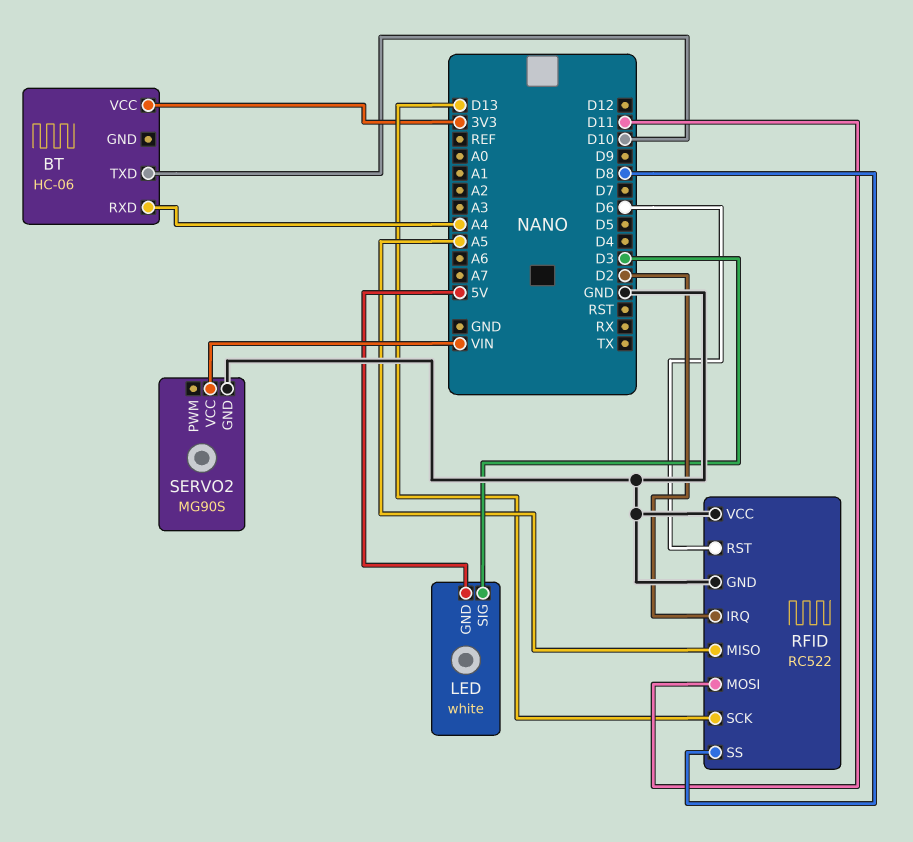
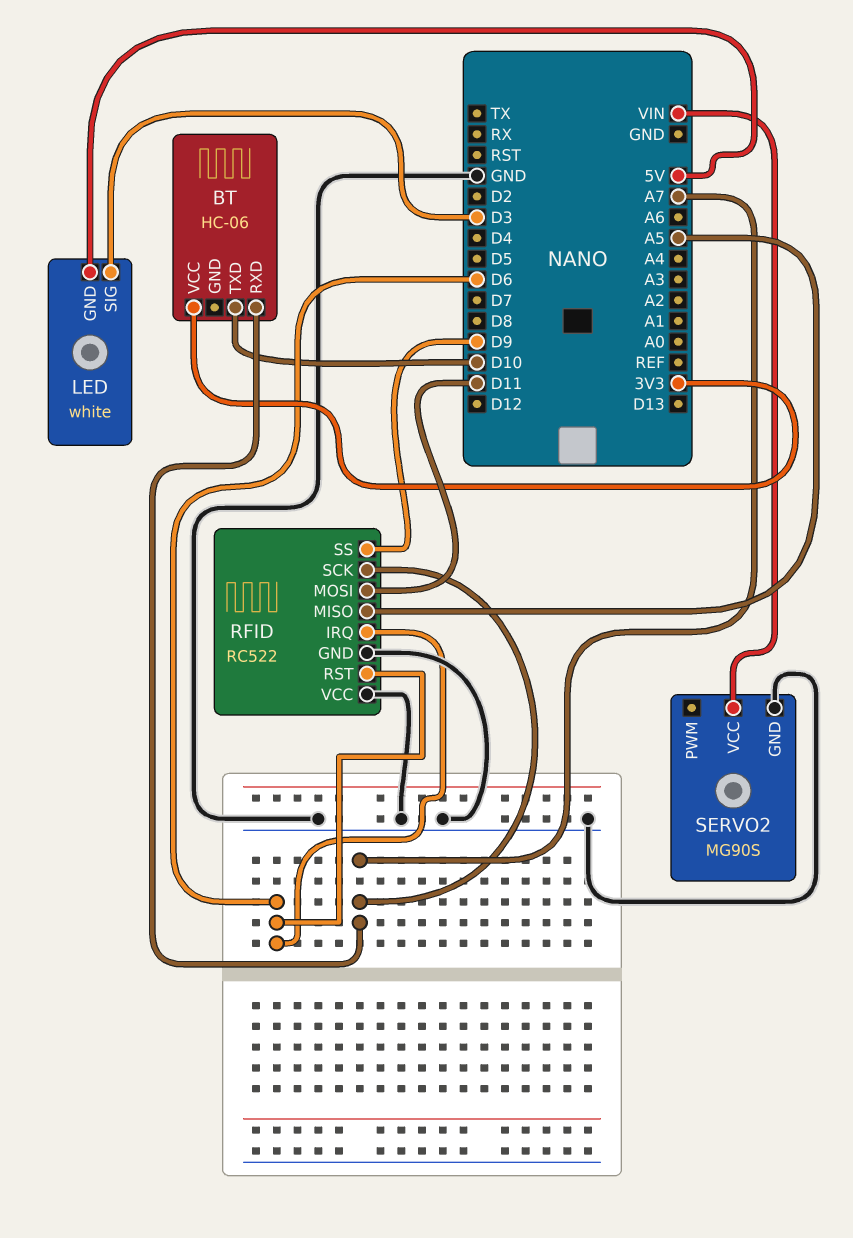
BT pin RXD: A4 -> A7
RFID pin IRQ: D2 -> D6
RFID pin SCK: D13 -> A7
RFID pin SS: D8 -> D9

